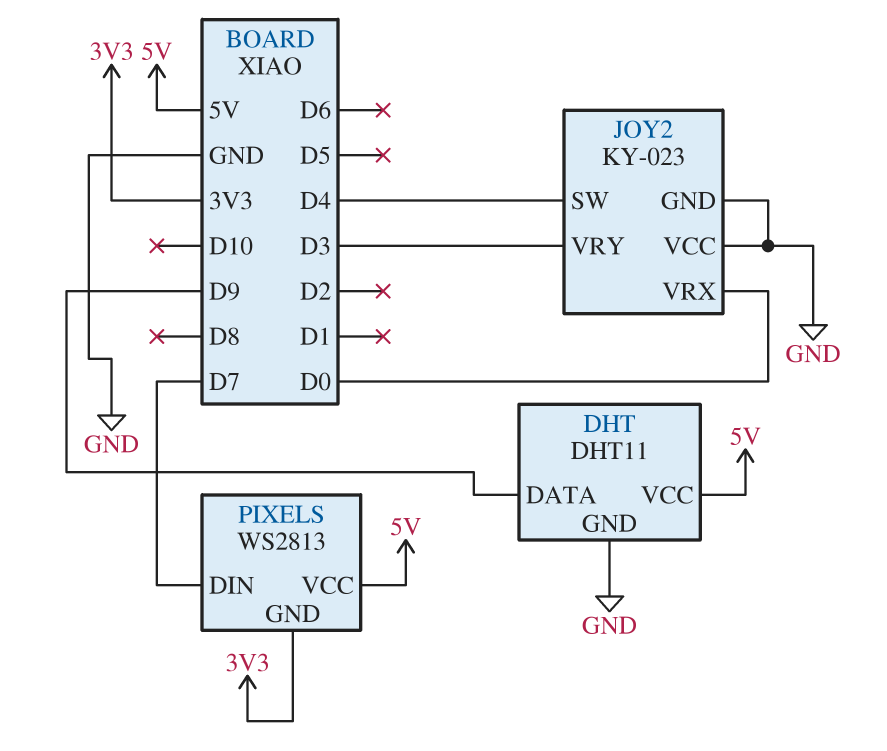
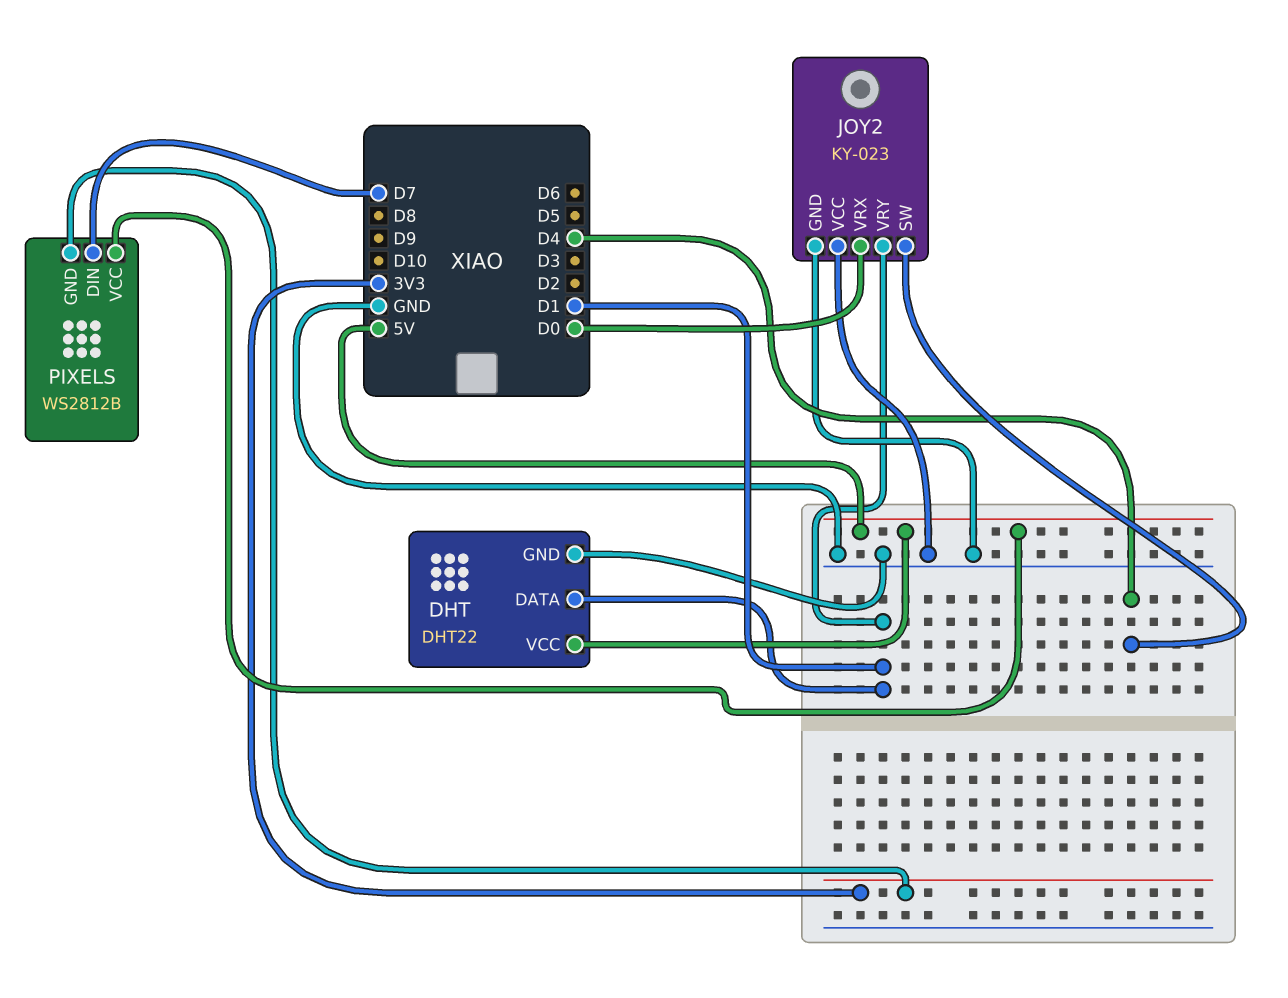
DHT: DHT11 -> DHT22
DHT pin DATA: D9 -> D1
JOY2 pin VRY: D3 -> D1
PIXELS: WS2813 -> WS2812B

